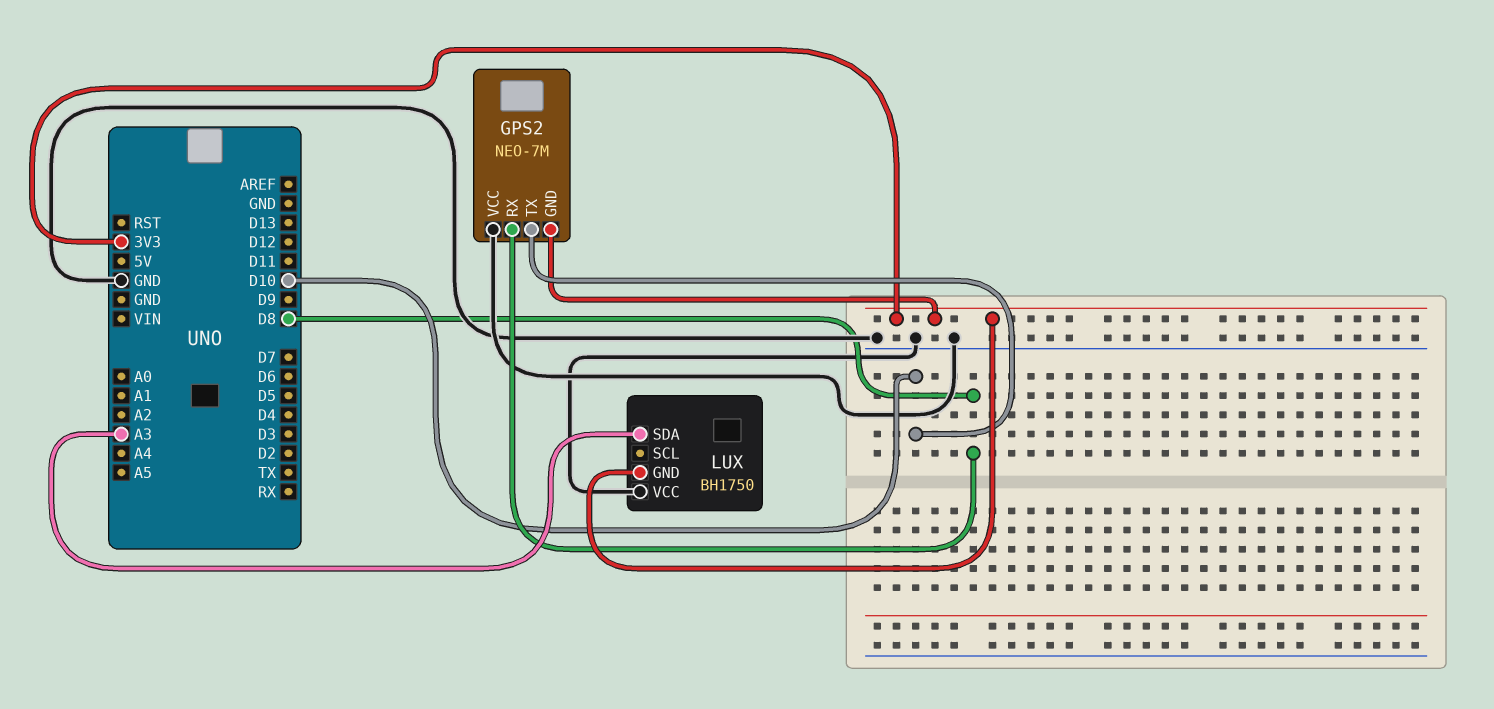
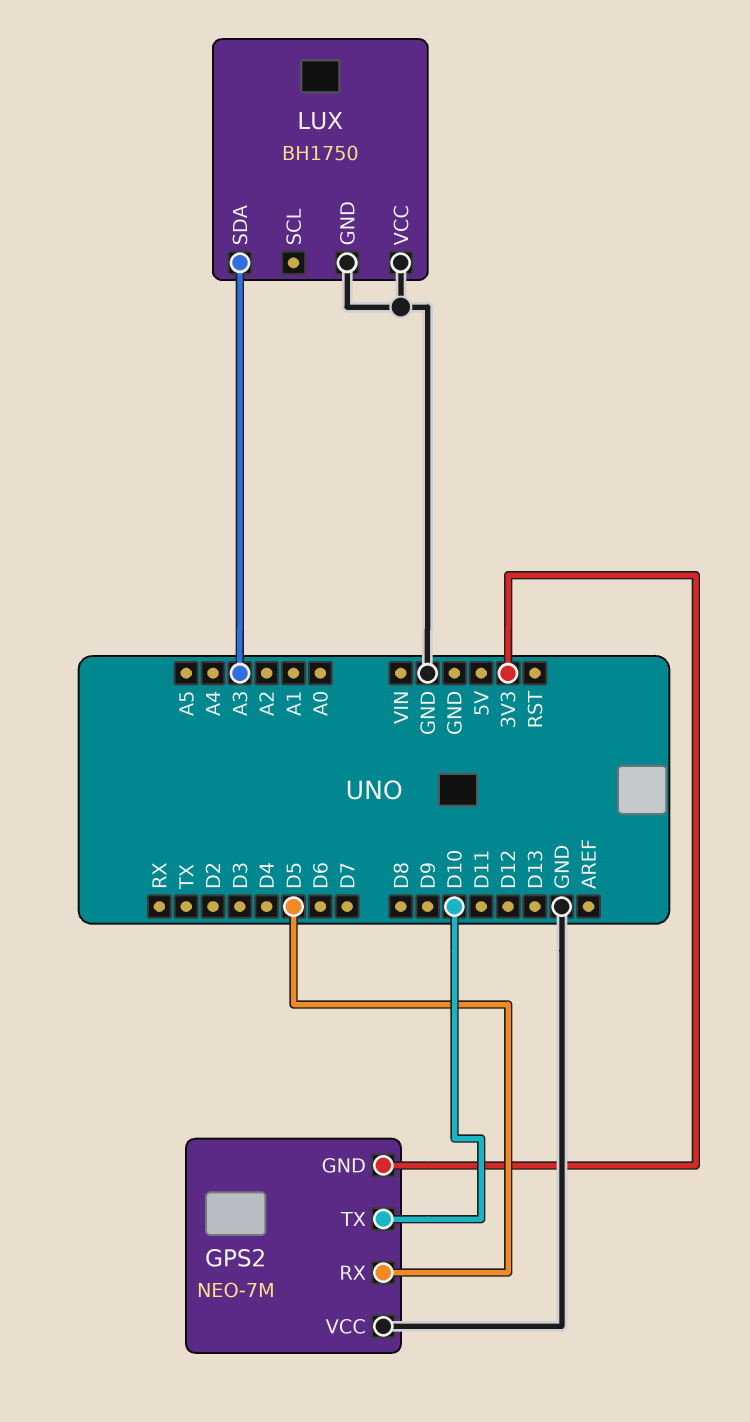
GPS2 pin RX: D8 -> D5
LUX pin GND: 3V3 -> GND

